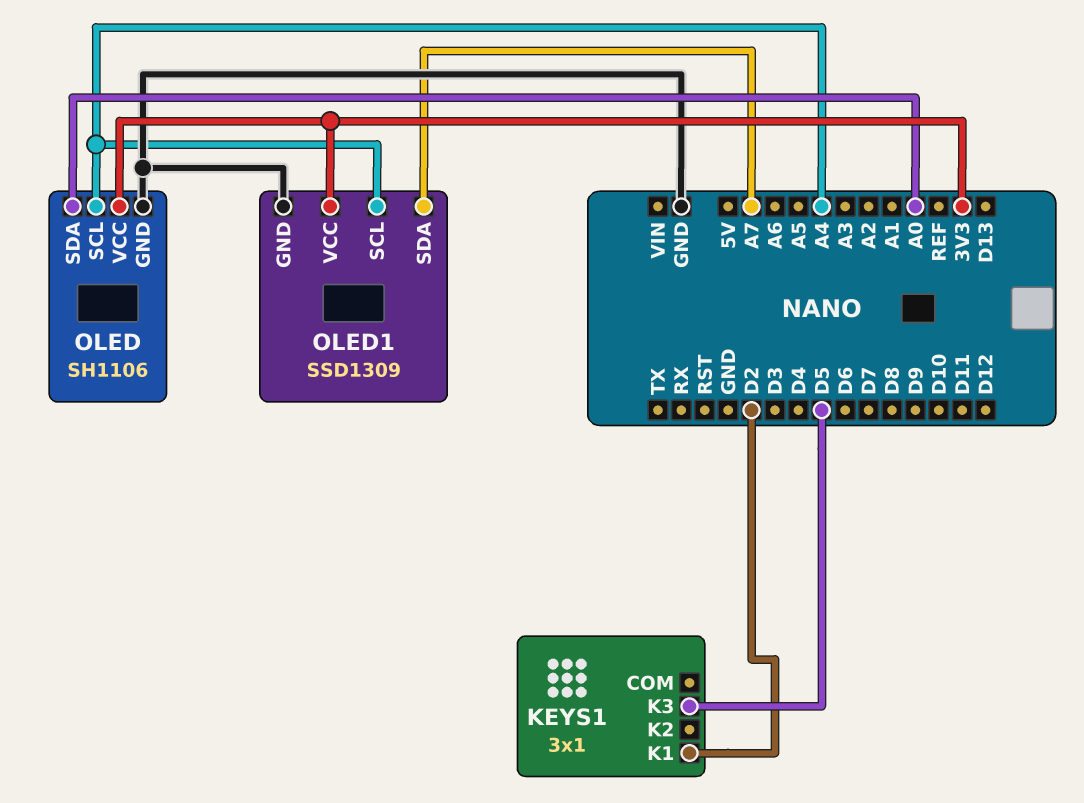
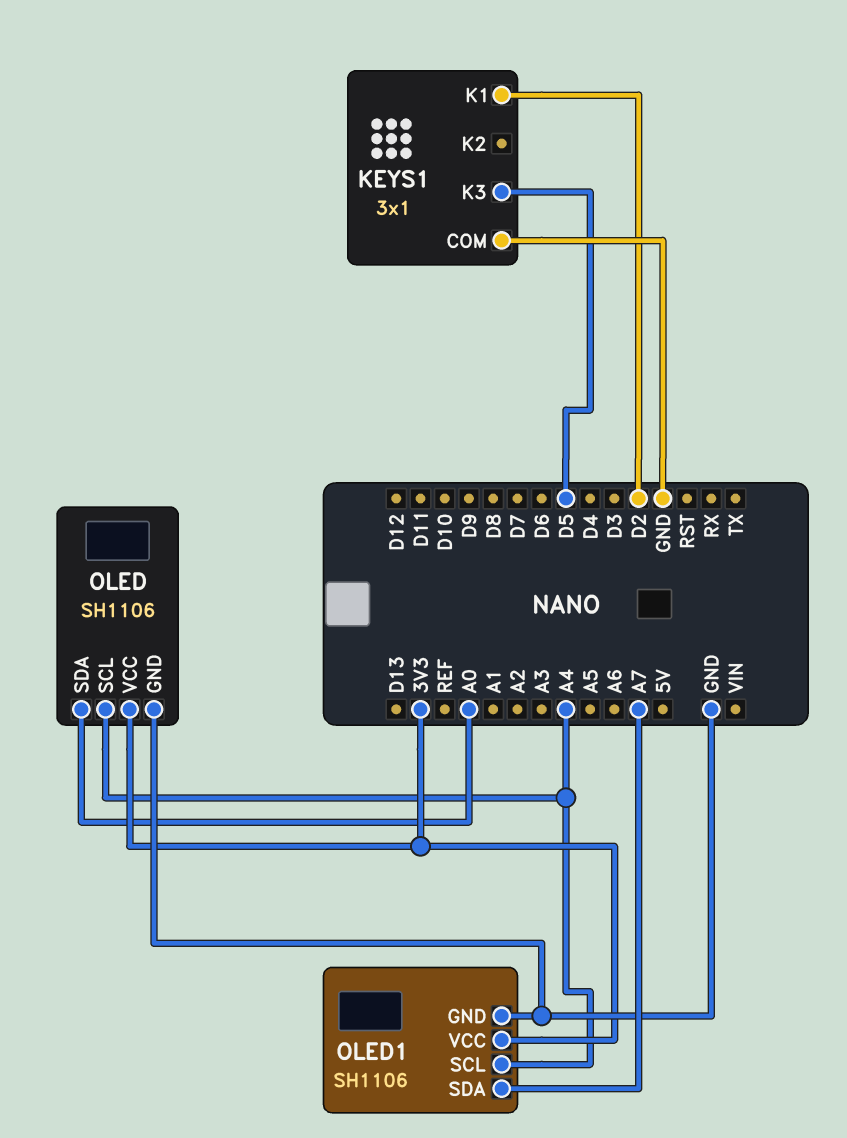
KEYS1 pin COM: none -> GND
OLED1: SSD1309 -> SH1106

